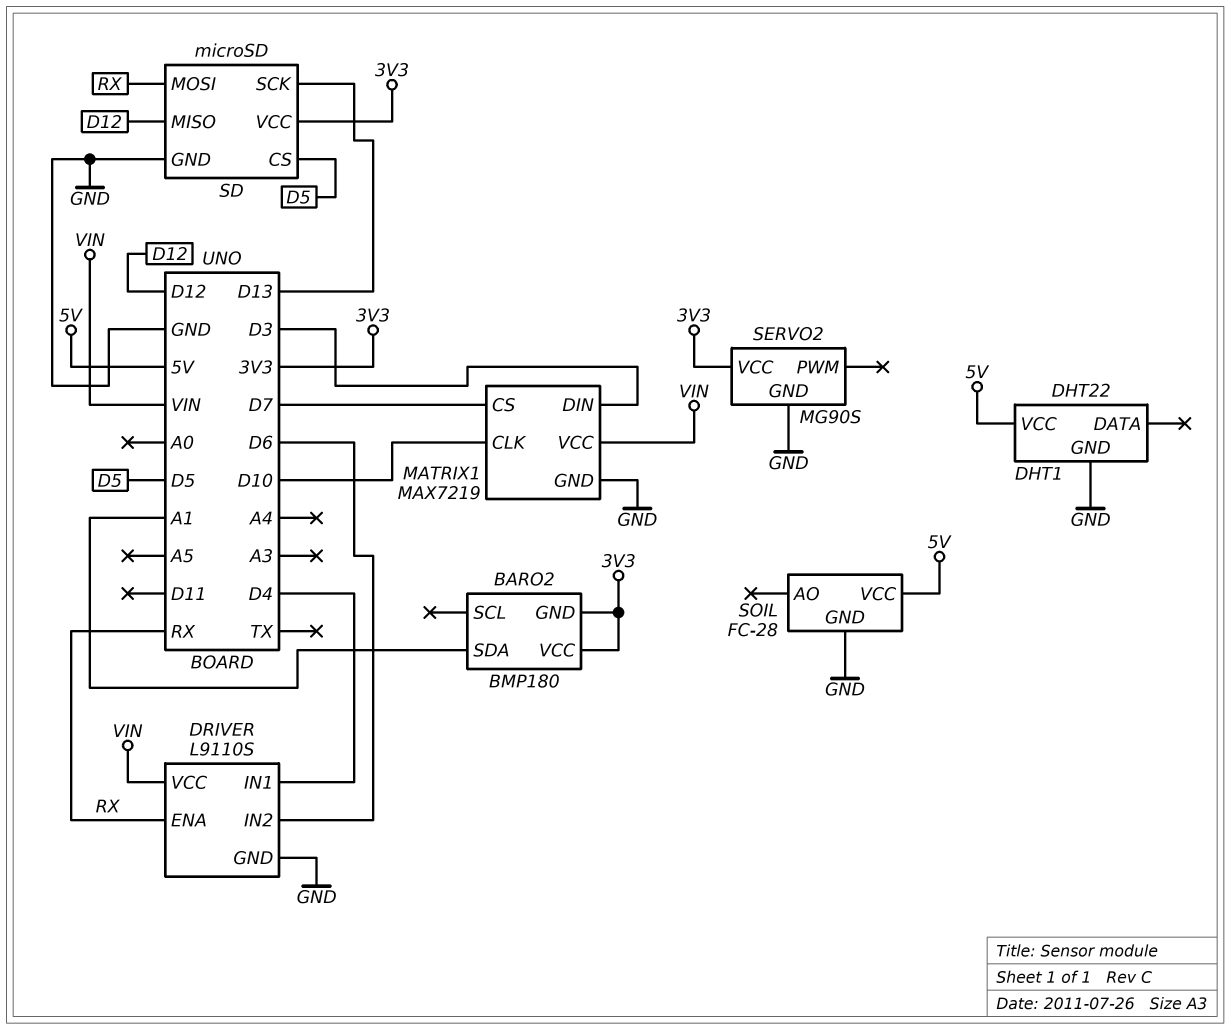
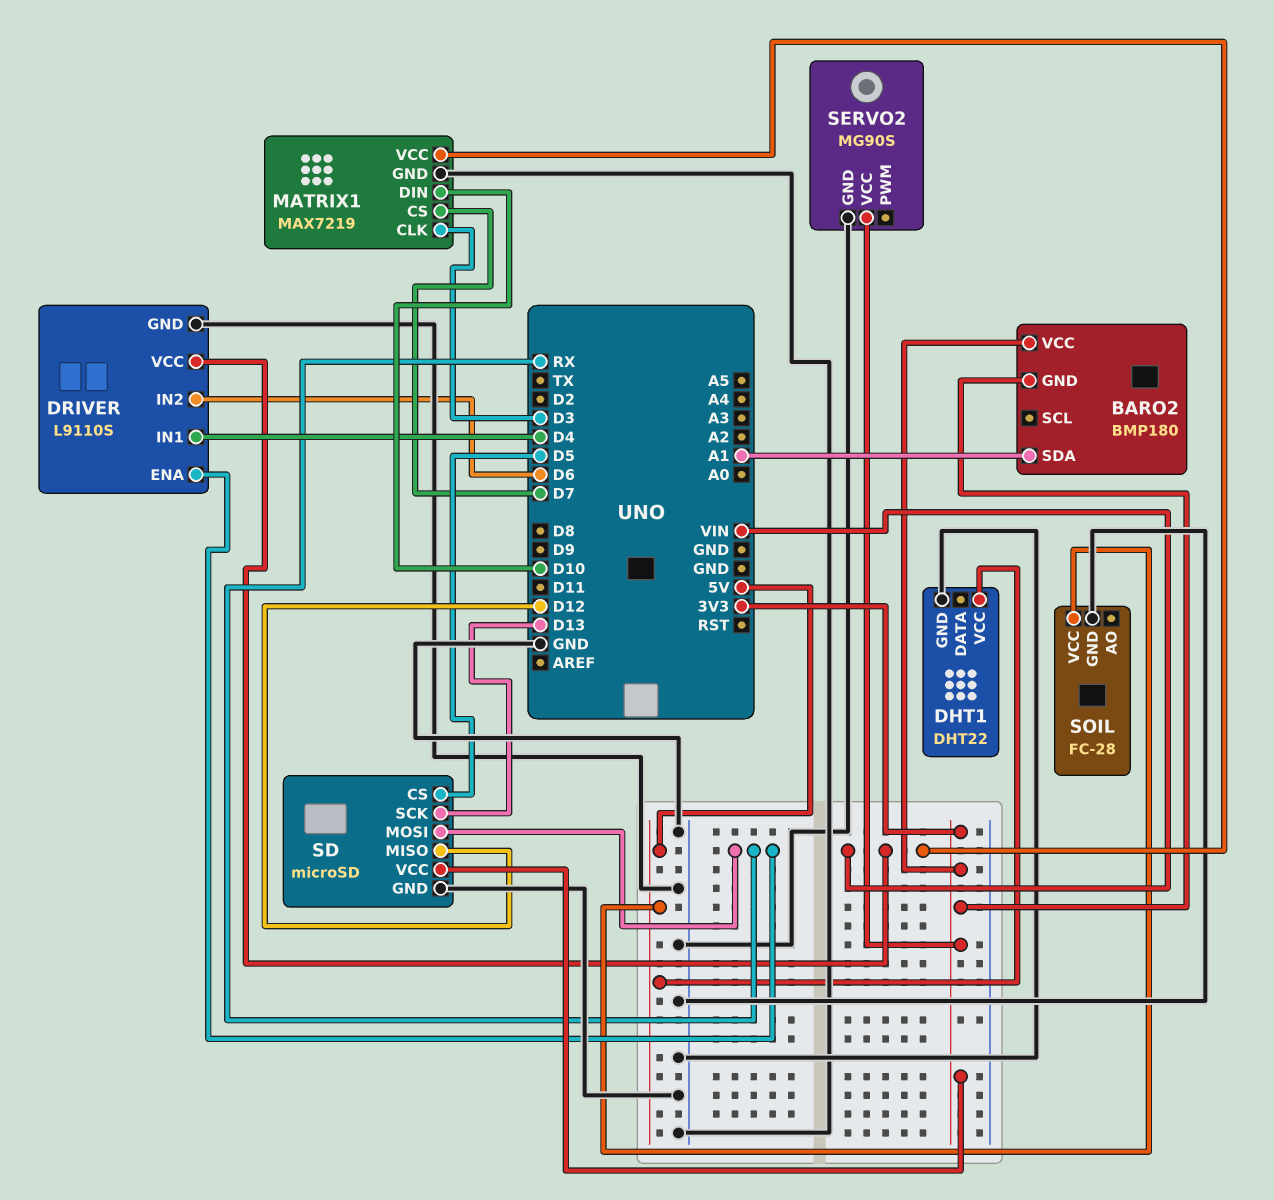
MATRIX1 pin CLK: D10 -> D3
MATRIX1 pin DIN: D3 -> D10

